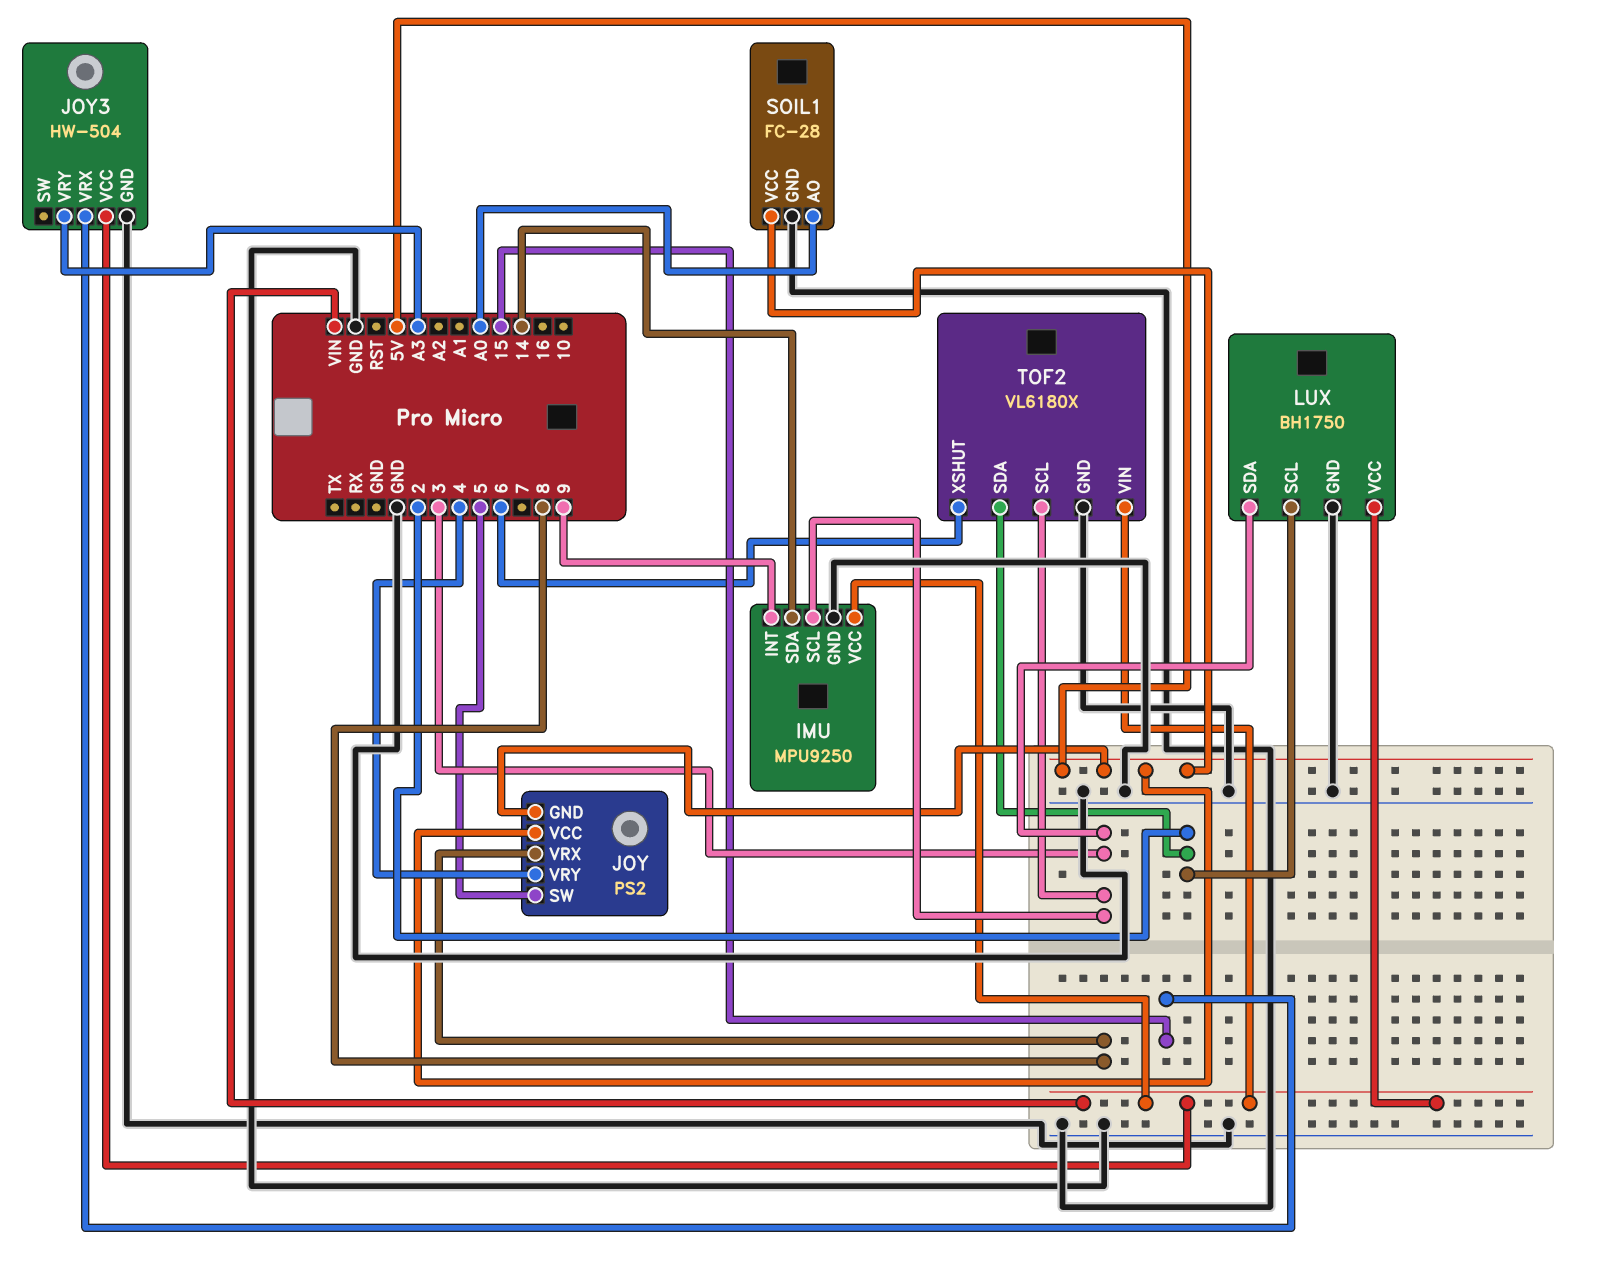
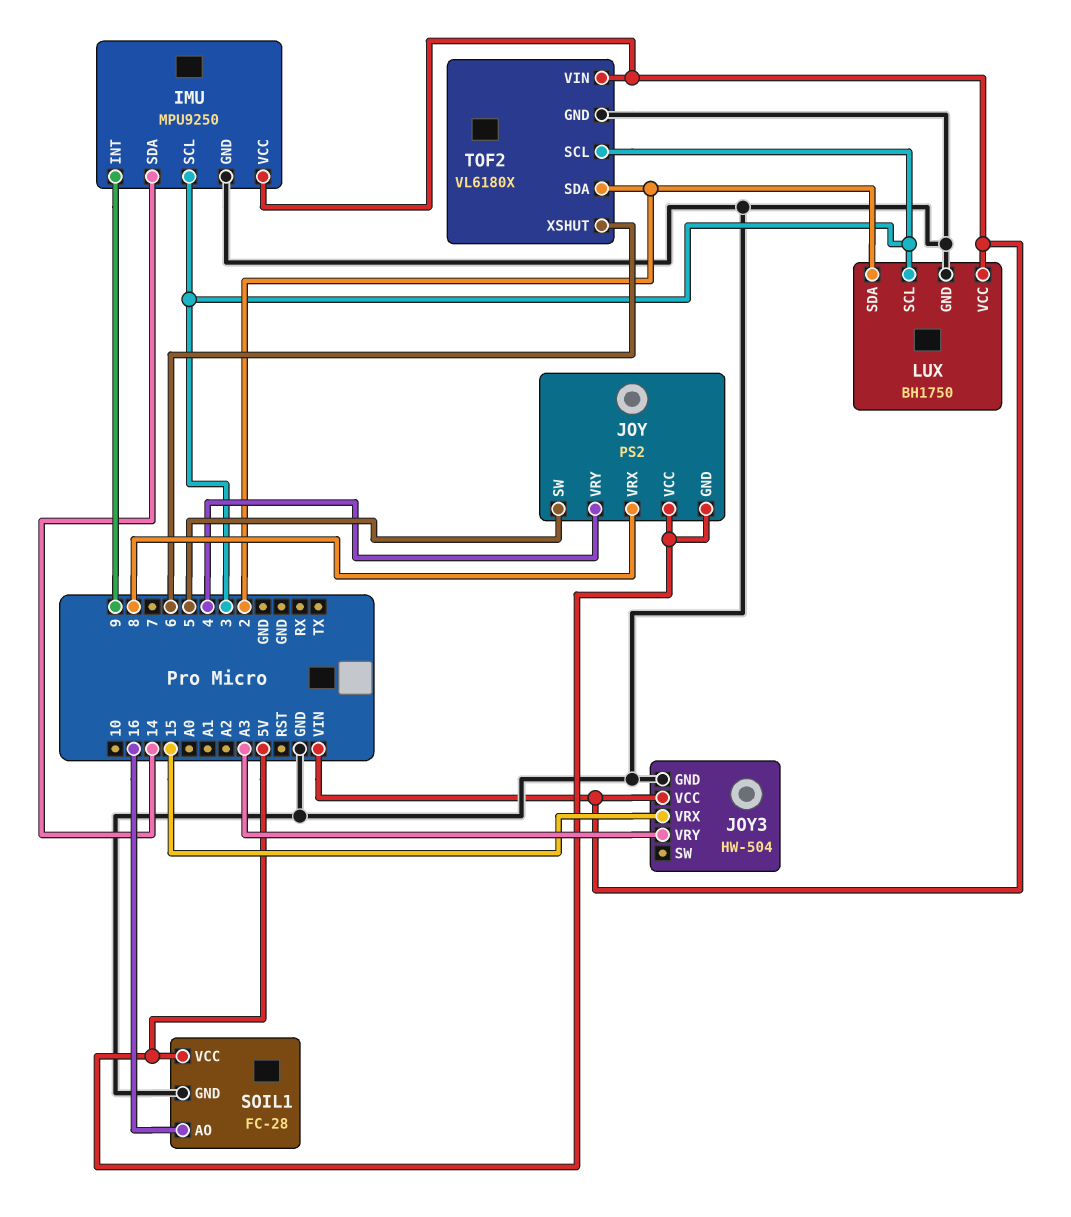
LUX pin SCL: 2 -> 3
LUX pin SDA: 3 -> 2
SOIL1 pin AO: A0 -> 16

